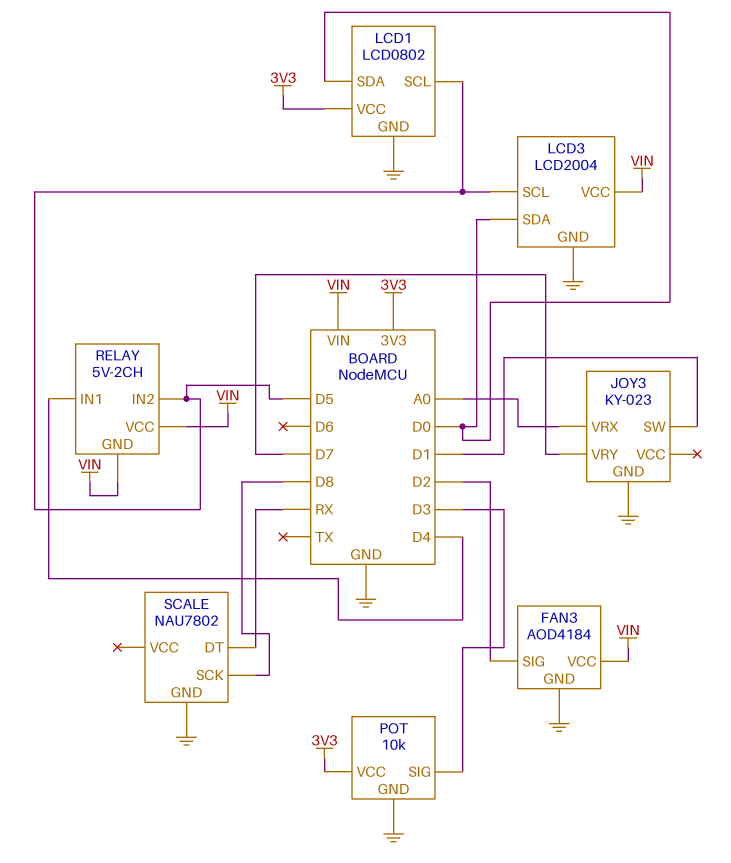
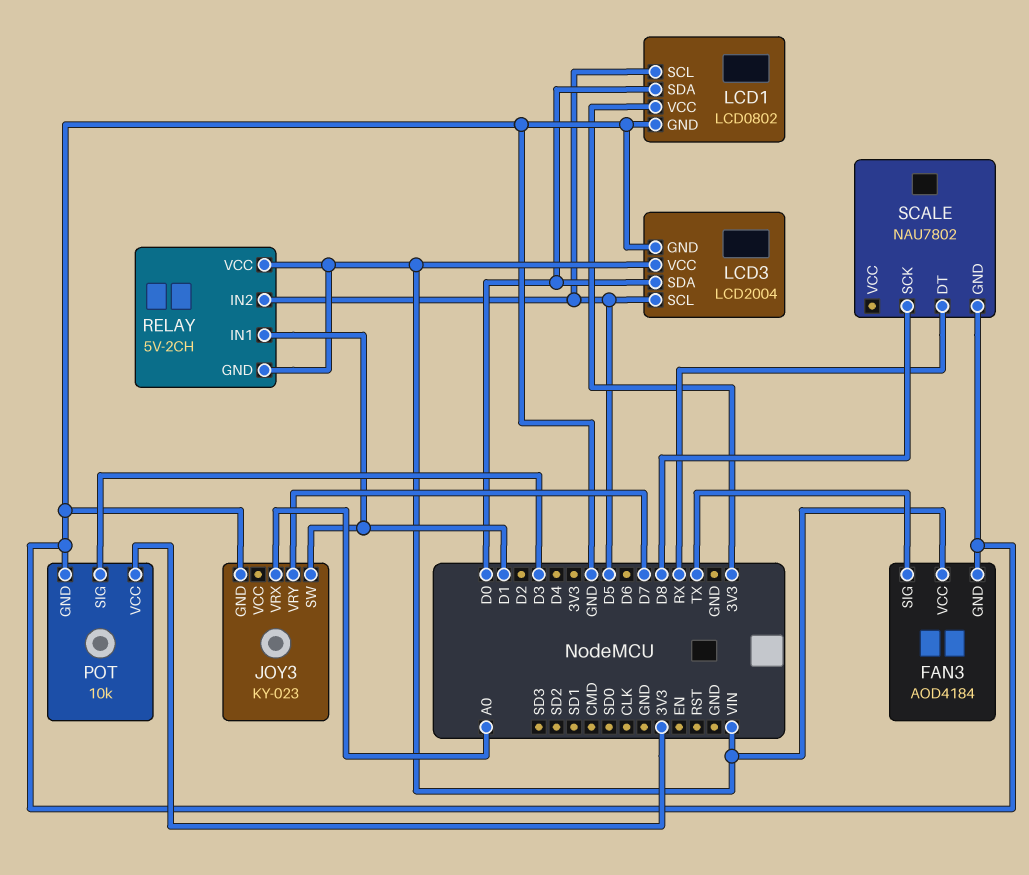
FAN3 pin SIG: D2 -> TX
RELAY pin IN1: D4 -> D1

